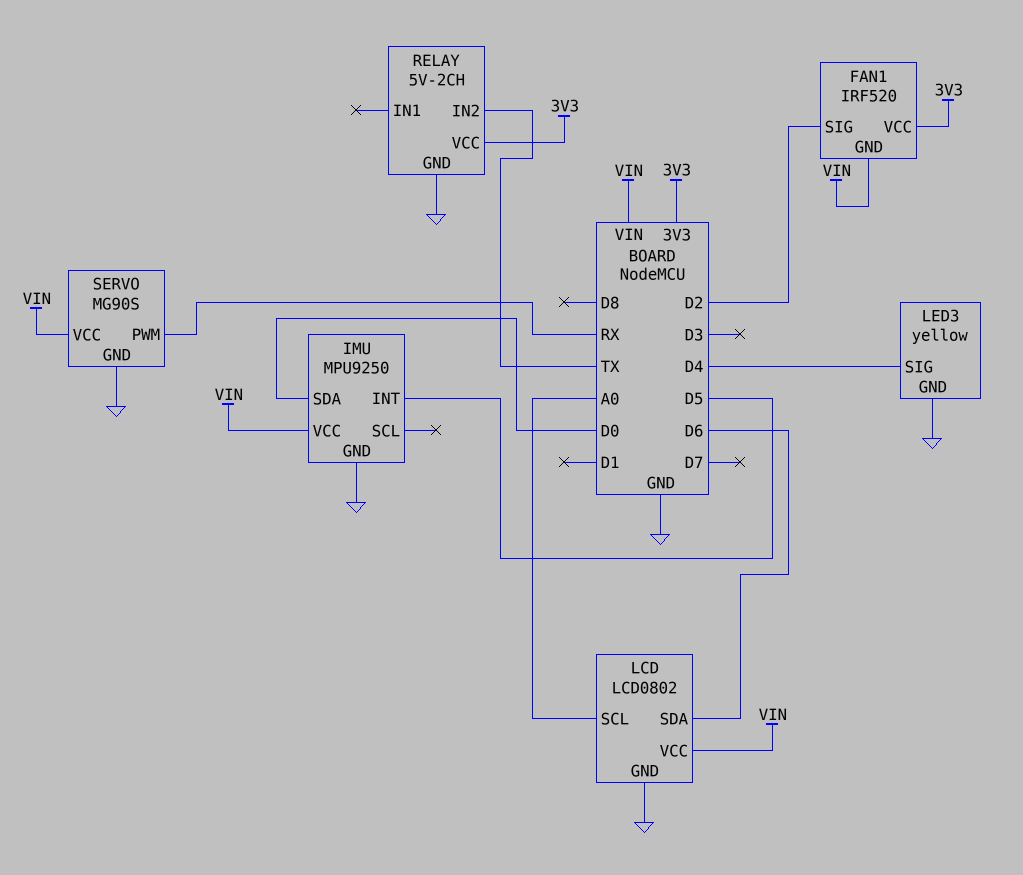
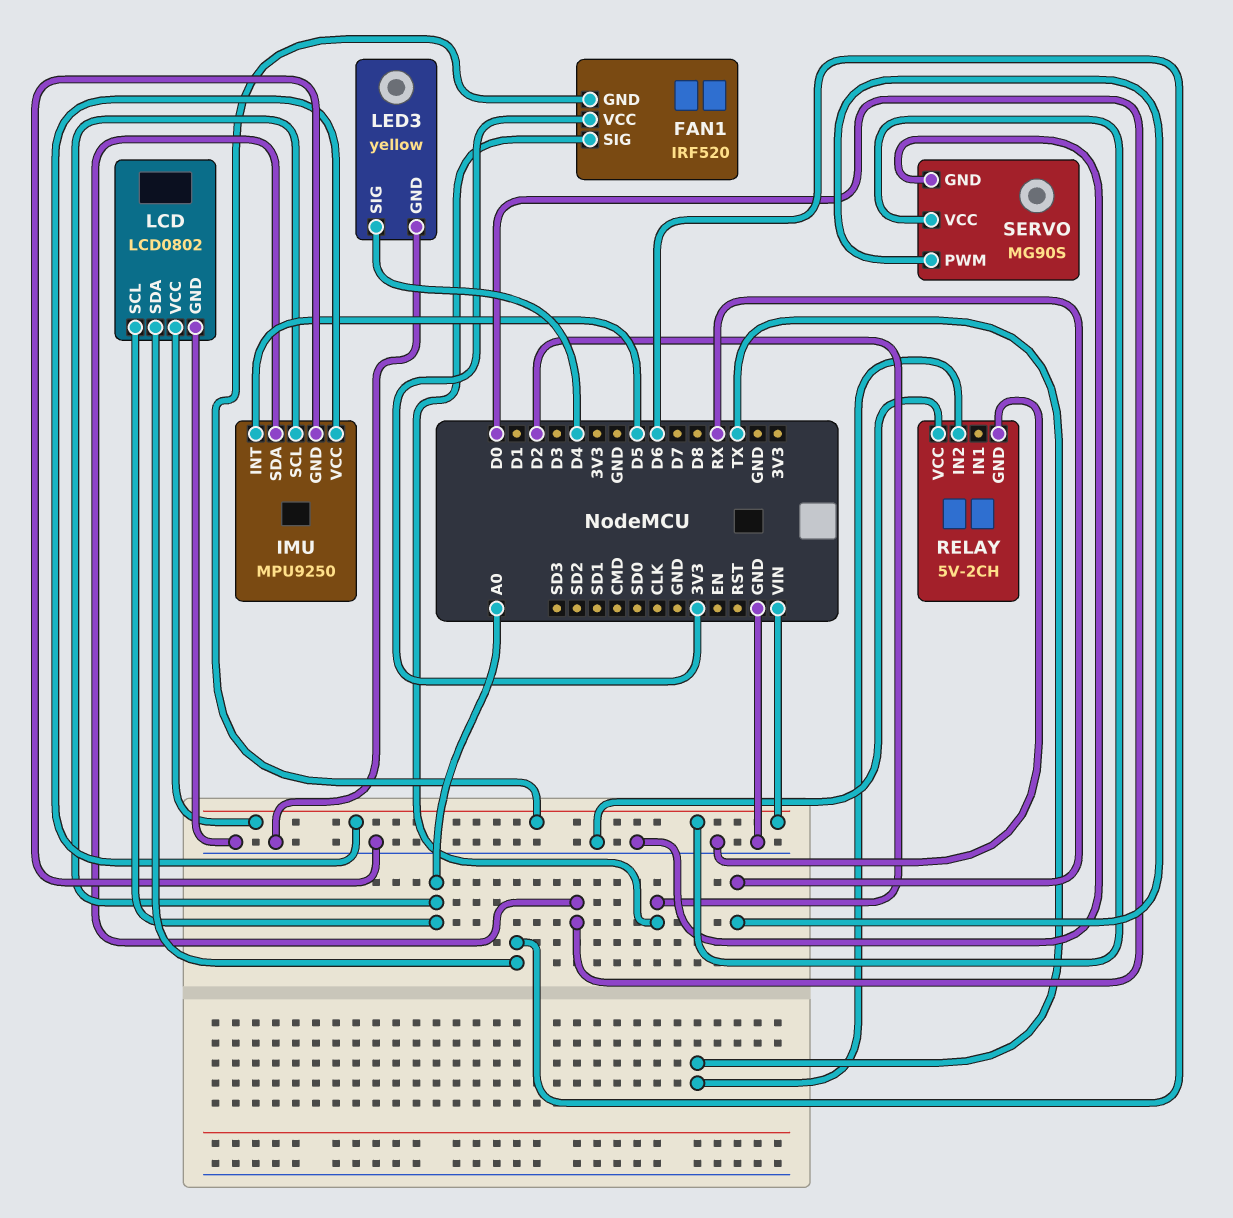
IMU pin SCL: none -> A0
RELAY pin VCC: 3V3 -> GND

